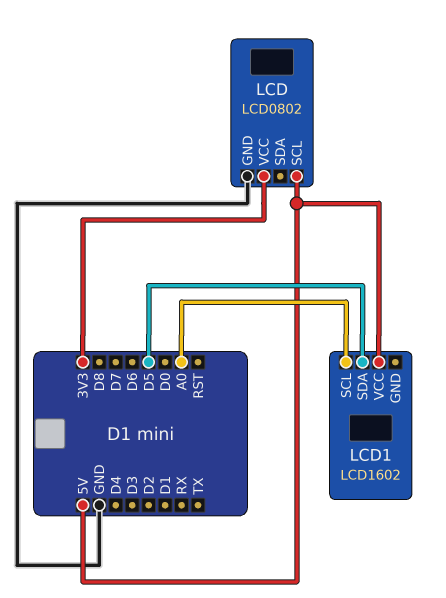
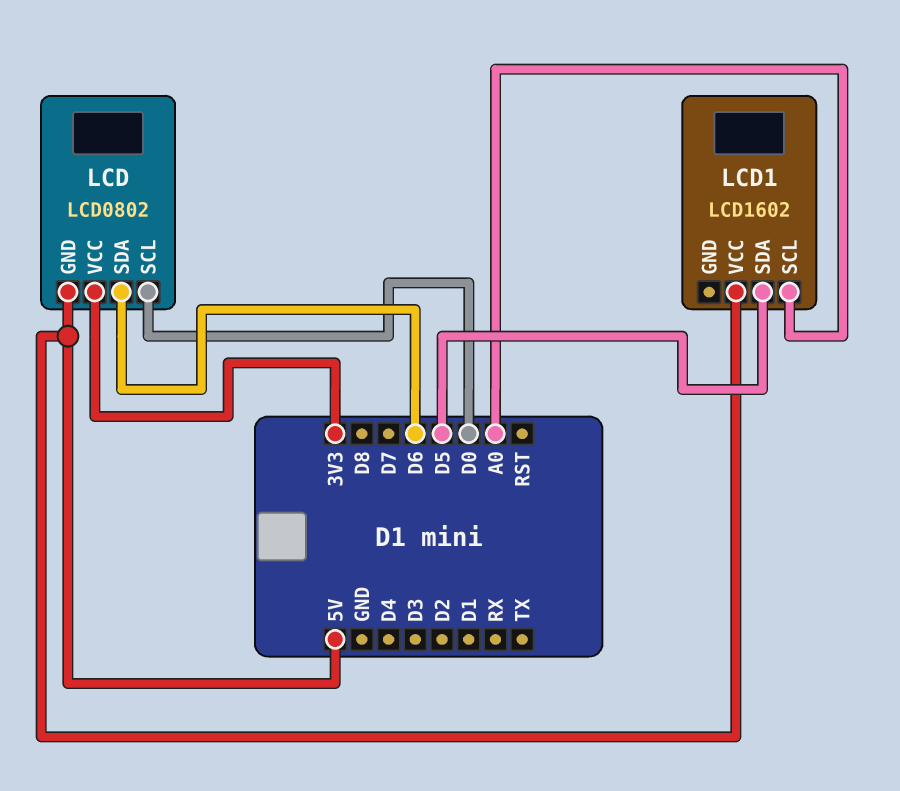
LCD pin GND: GND -> 5V
LCD pin SCL: 5V -> D0
LCD pin SDA: none -> D6

